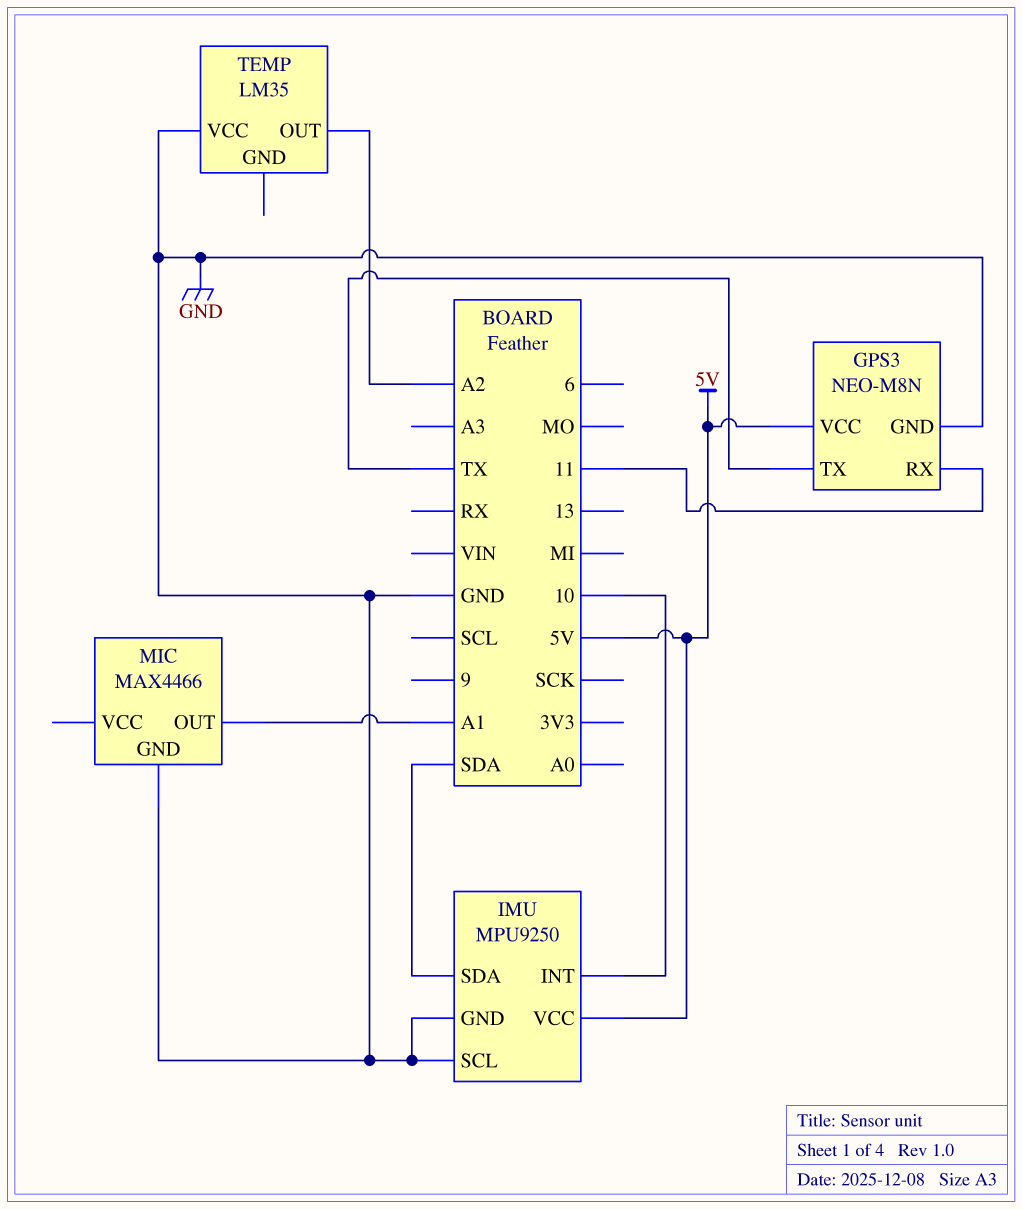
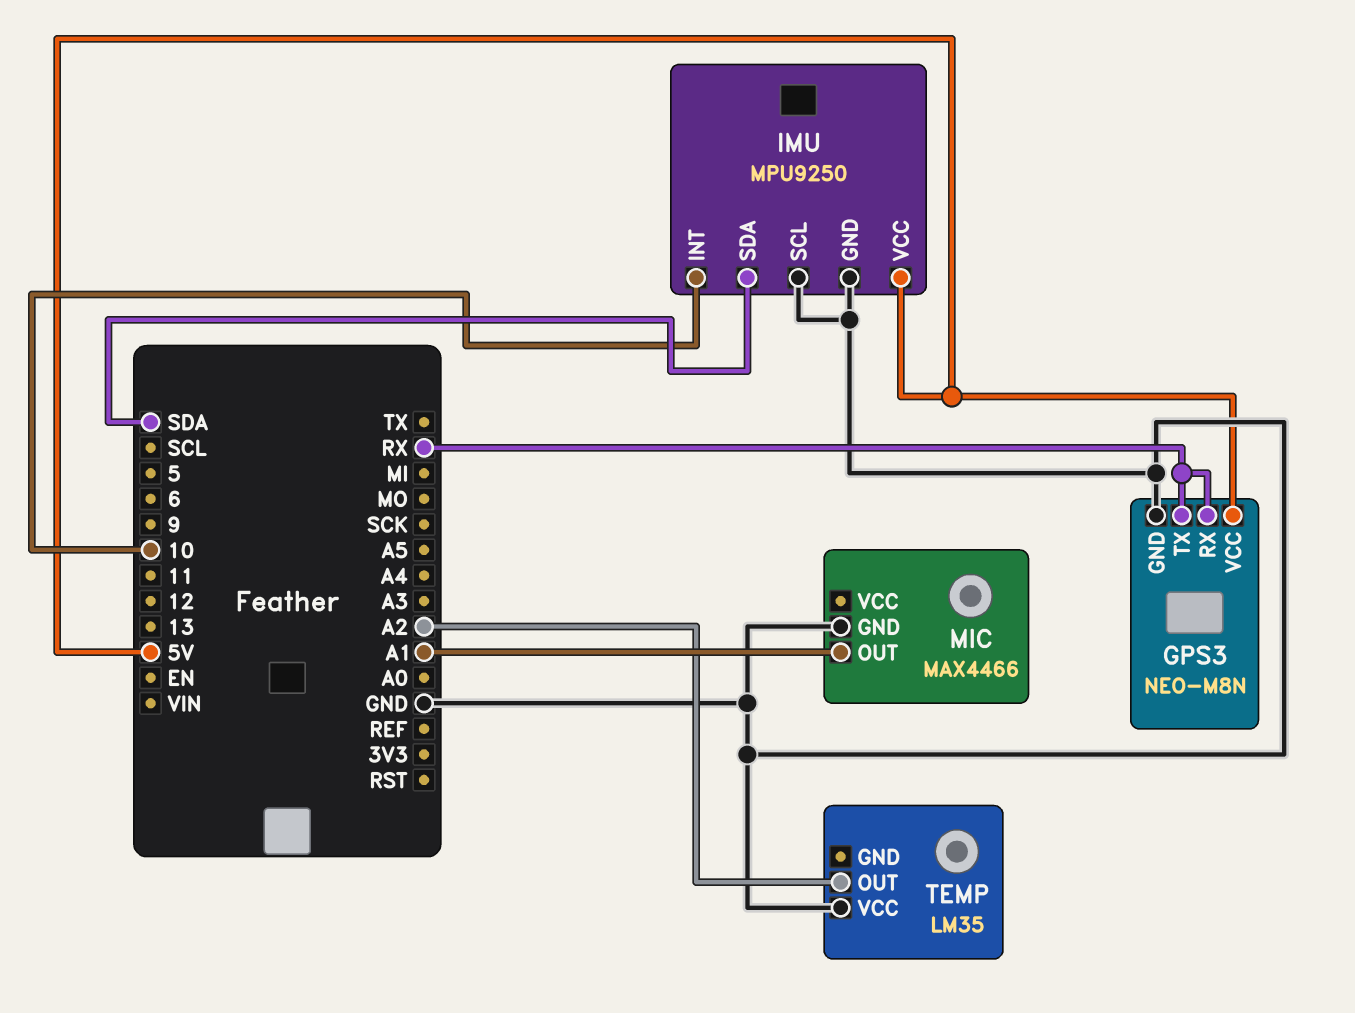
GPS3 pin RX: 11 -> RX
GPS3 pin TX: TX -> RX

